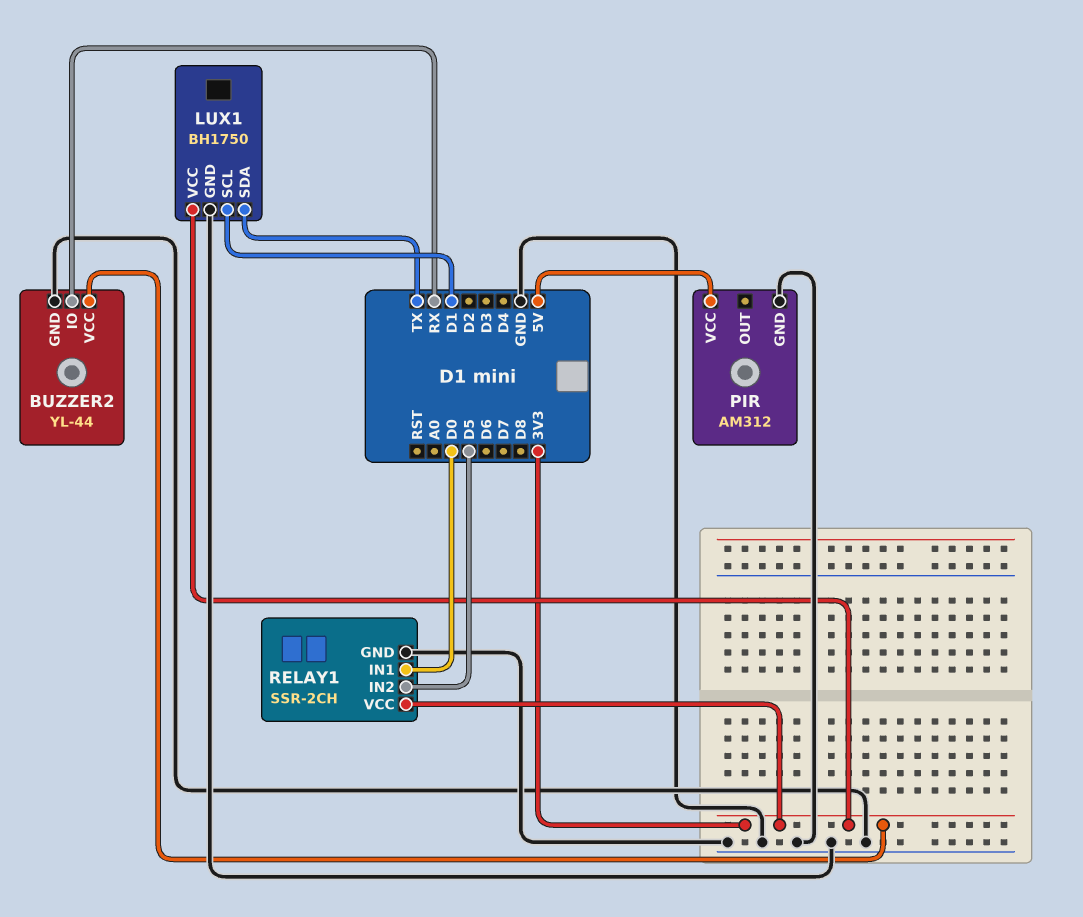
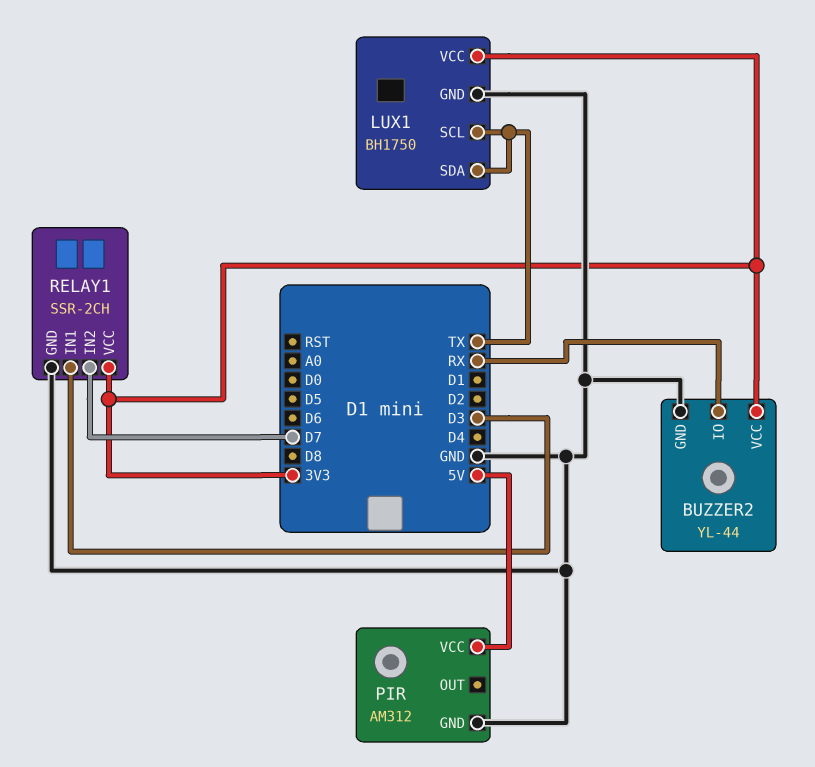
LUX1 pin SCL: D1 -> TX
RELAY1 pin IN1: D0 -> D3
RELAY1 pin IN2: D5 -> D7

